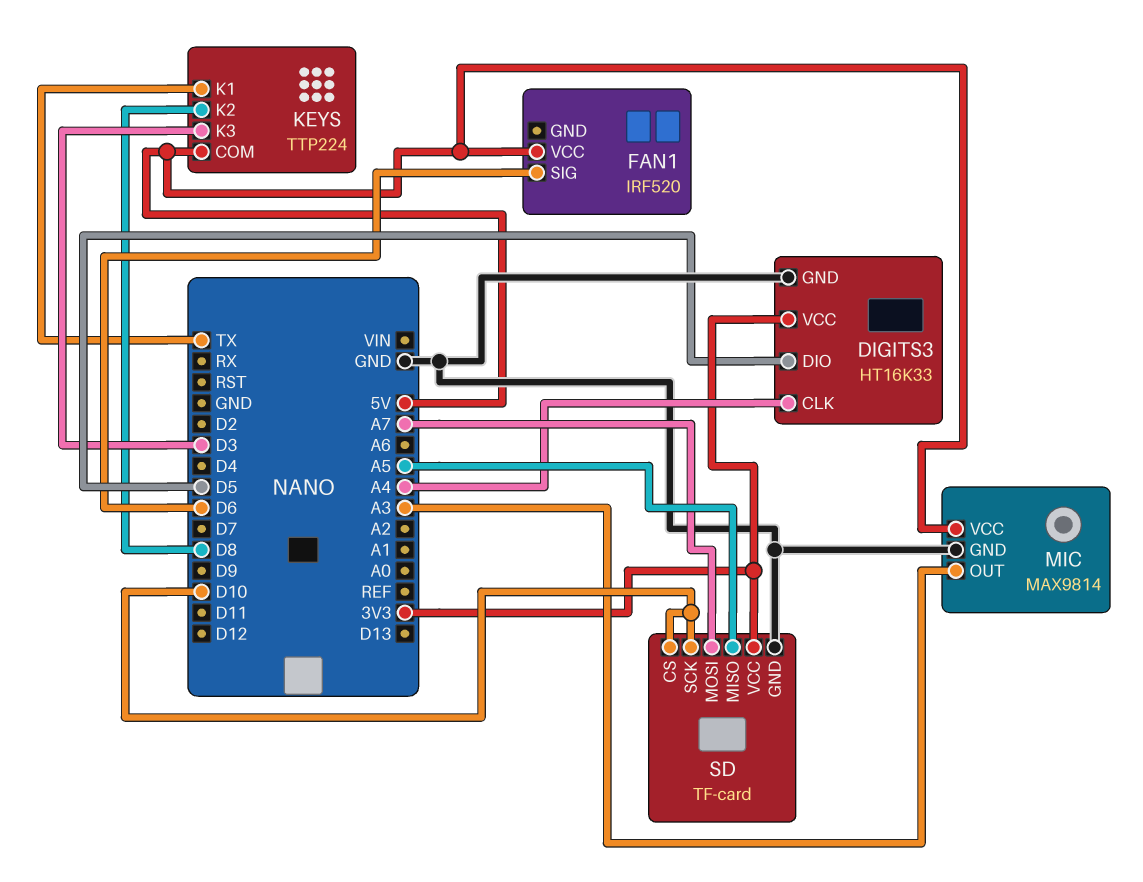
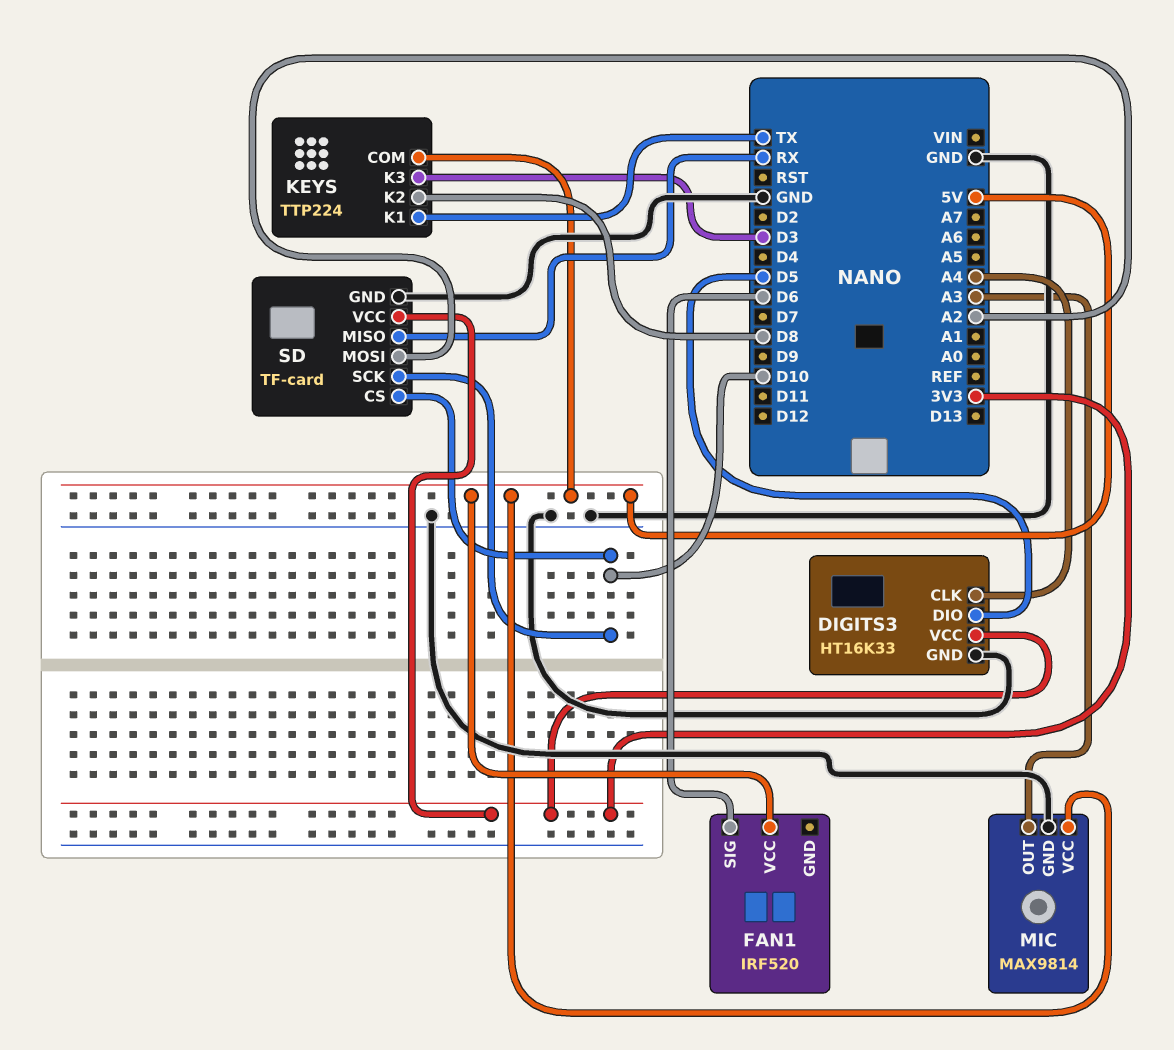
SD pin MISO: A5 -> RX
SD pin MOSI: A7 -> A2

